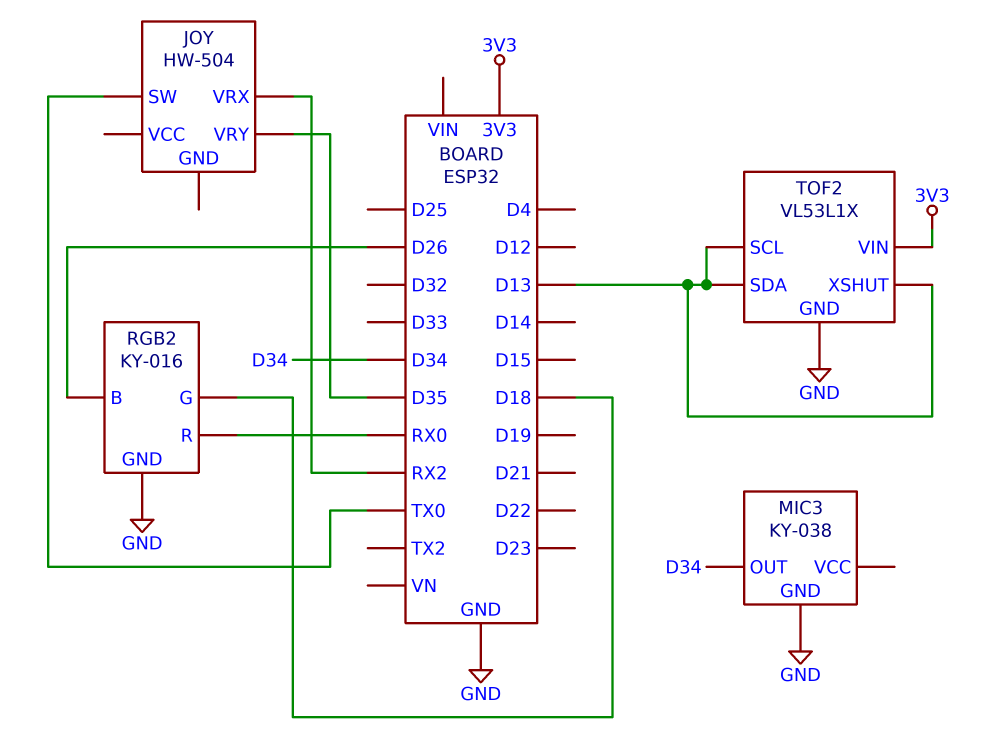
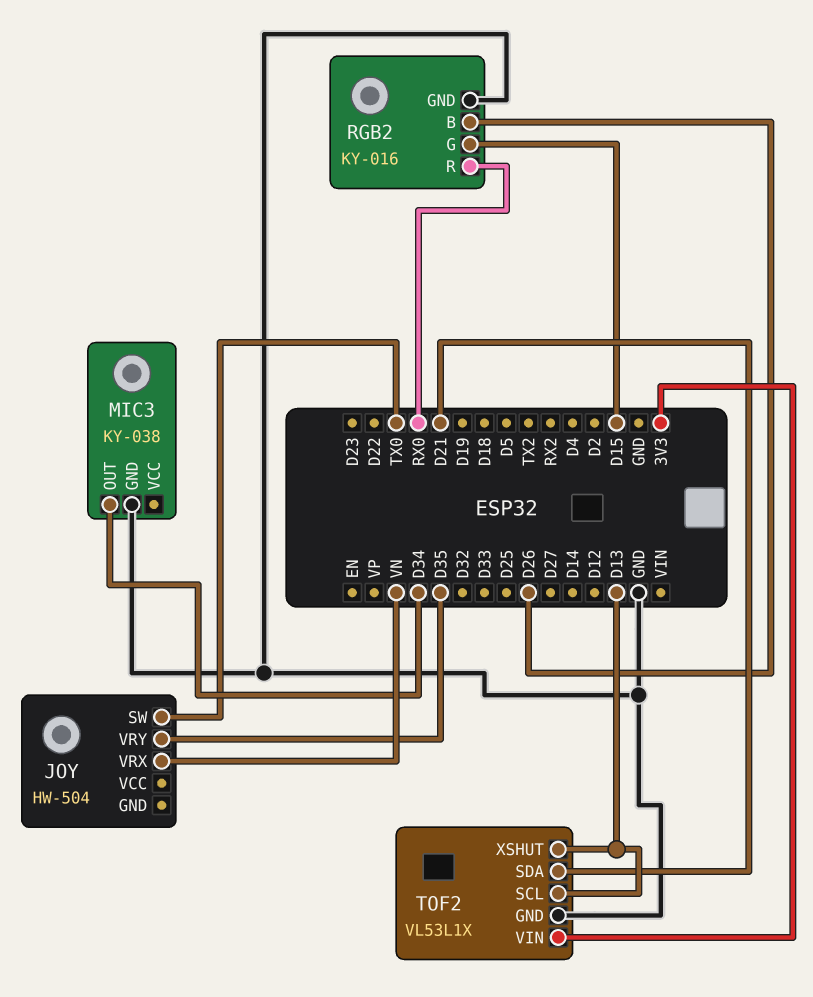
JOY pin VRX: RX2 -> VN
RGB2 pin G: D18 -> D15
TOF2 pin SDA: D13 -> D21

